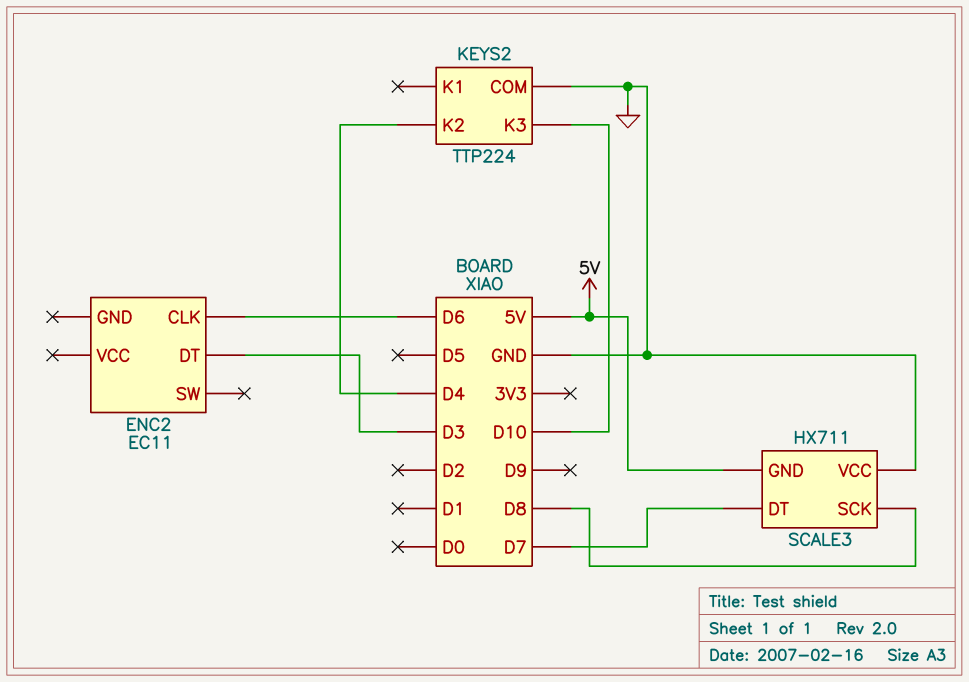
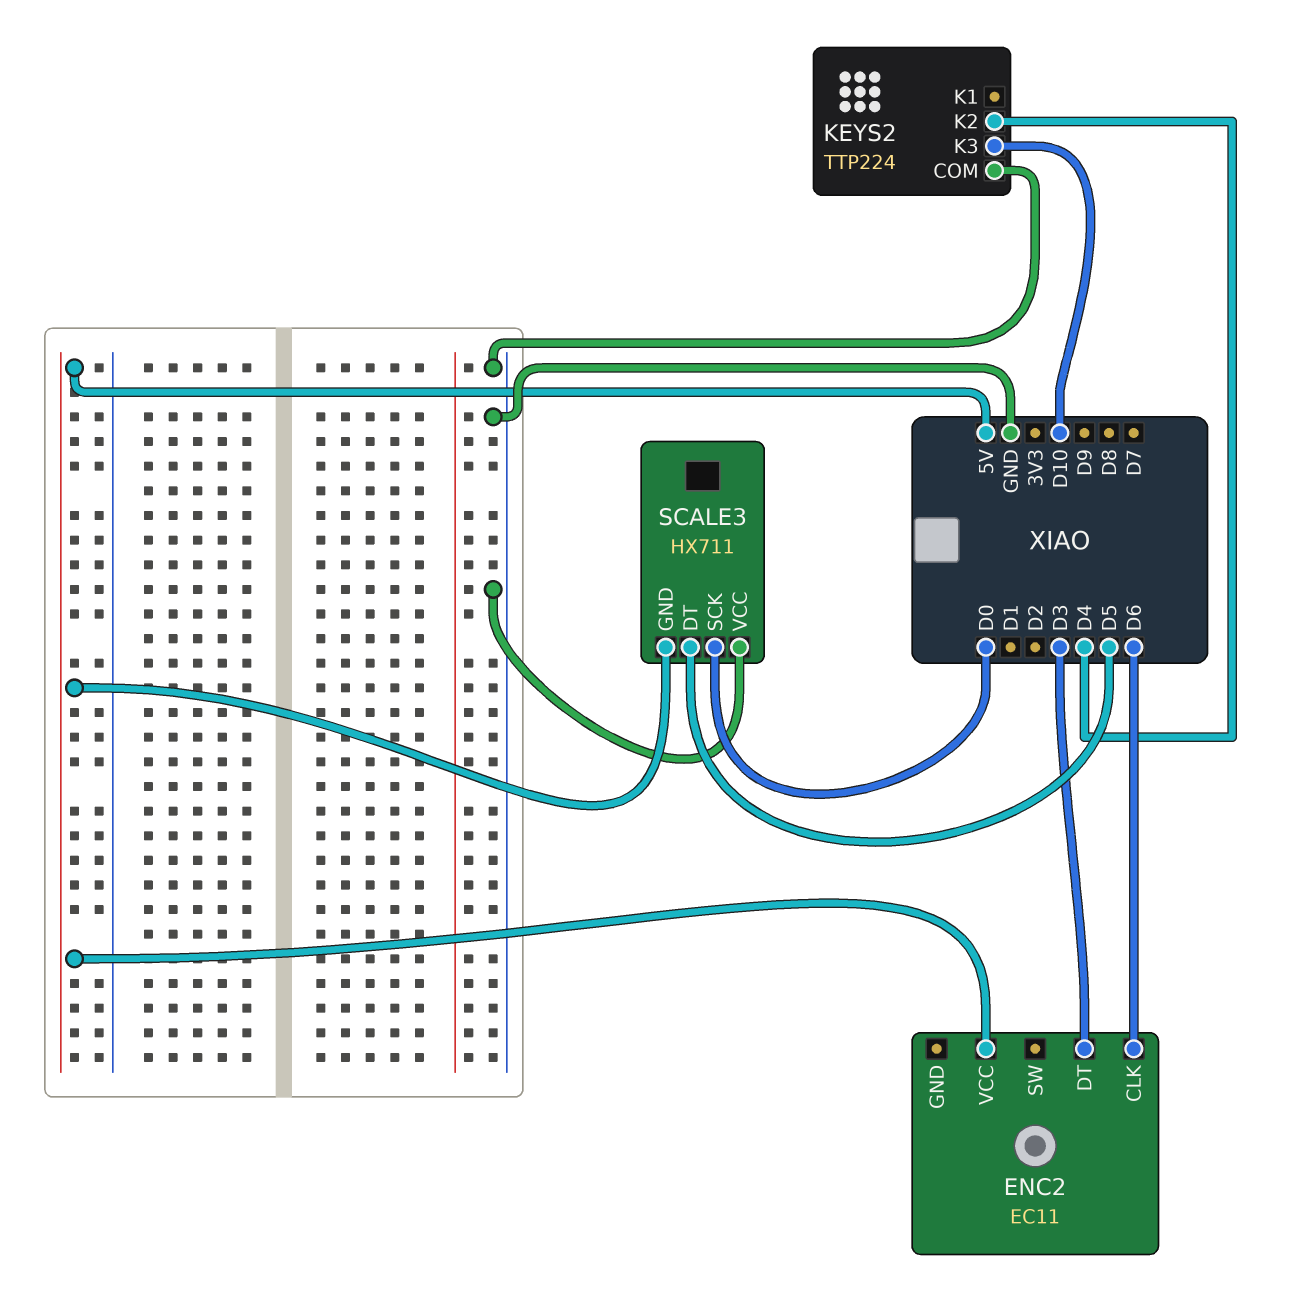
ENC2 pin VCC: none -> 5V
SCALE3 pin DT: D7 -> D5
SCALE3 pin SCK: D8 -> D0

